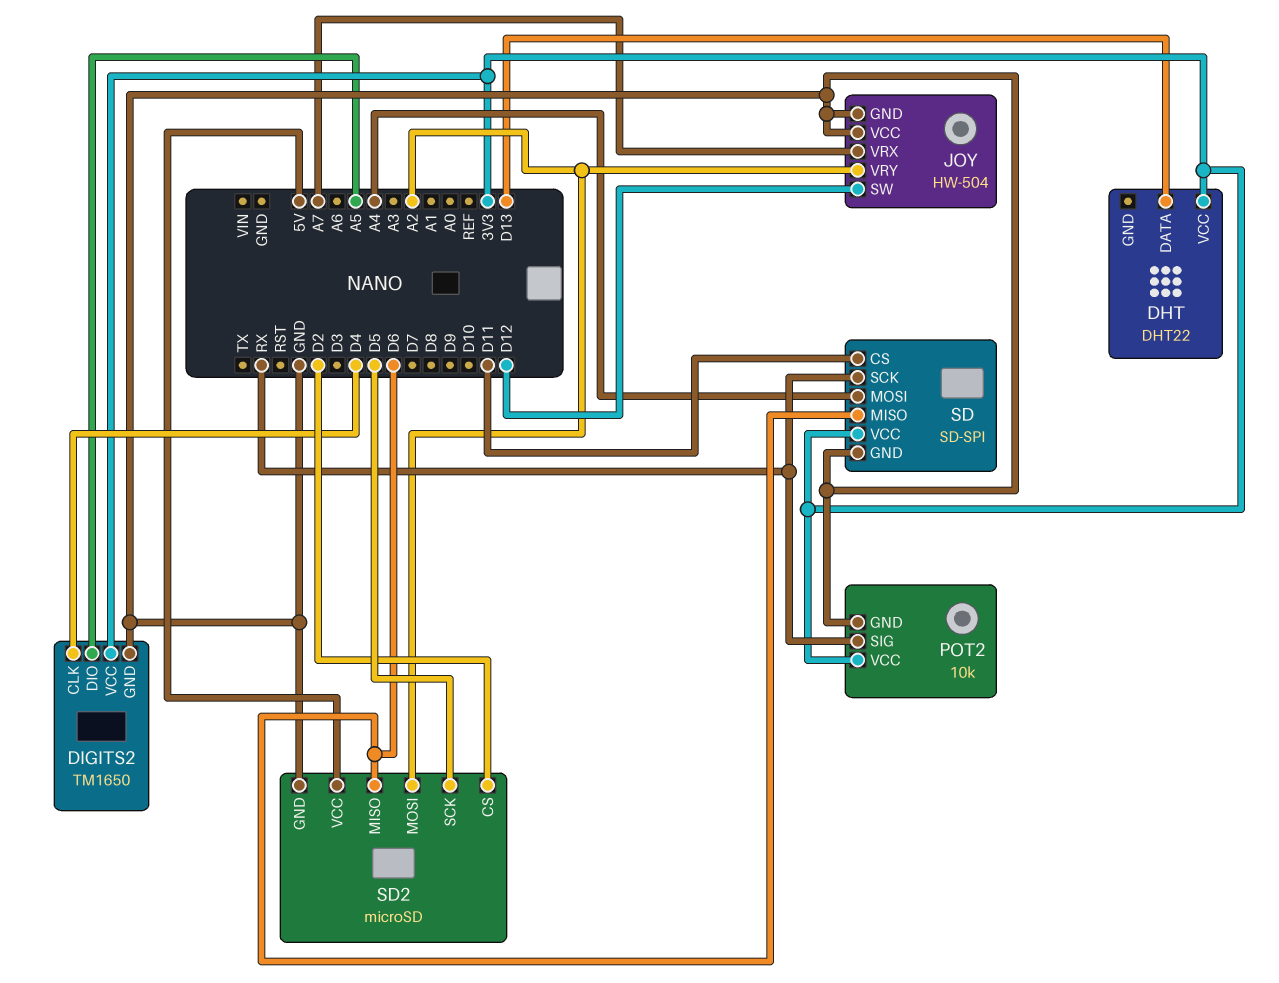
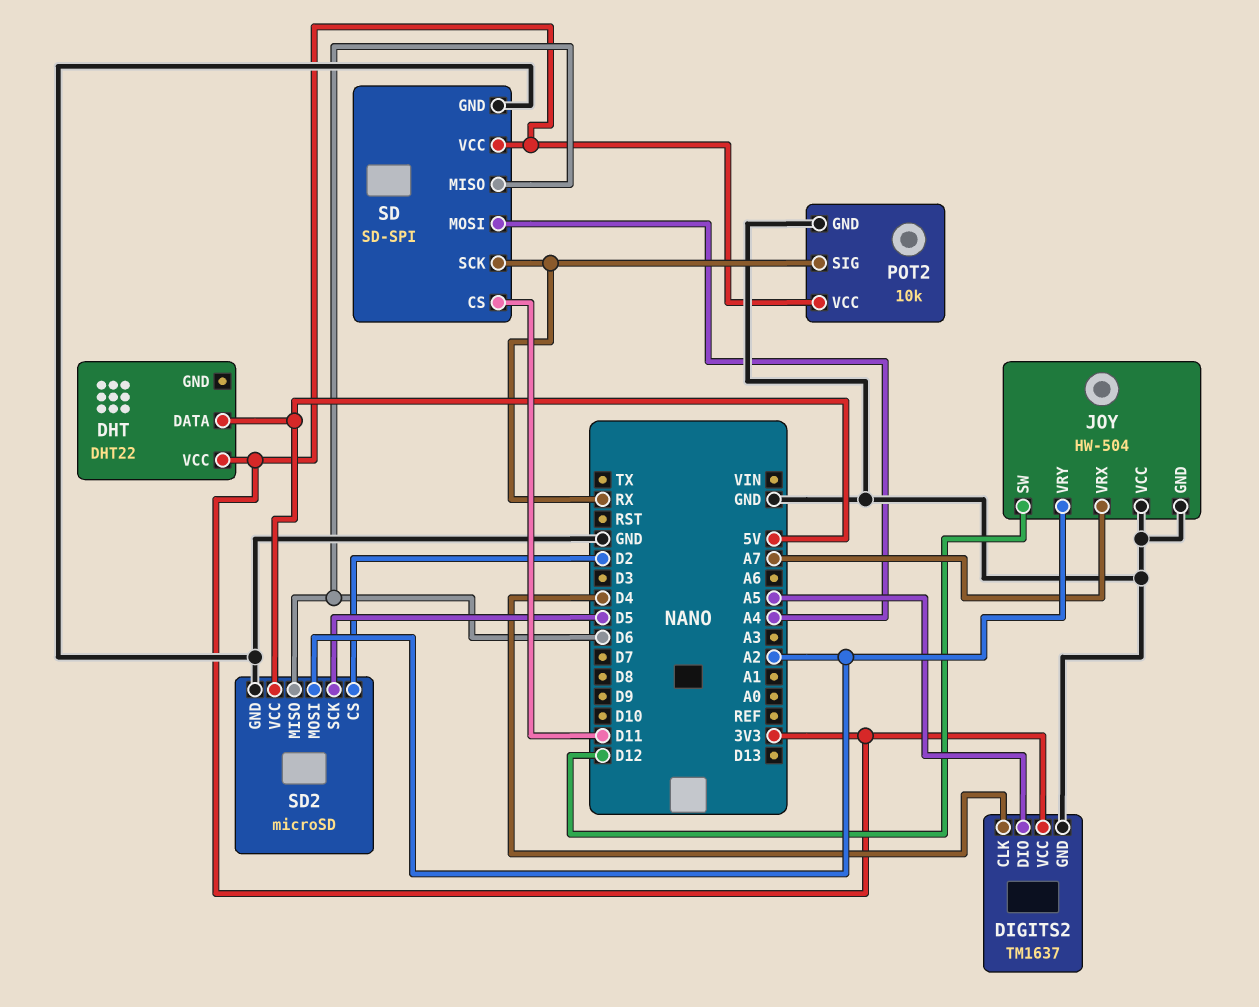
DHT pin DATA: D13 -> 5V
DIGITS2: TM1650 -> TM1637

